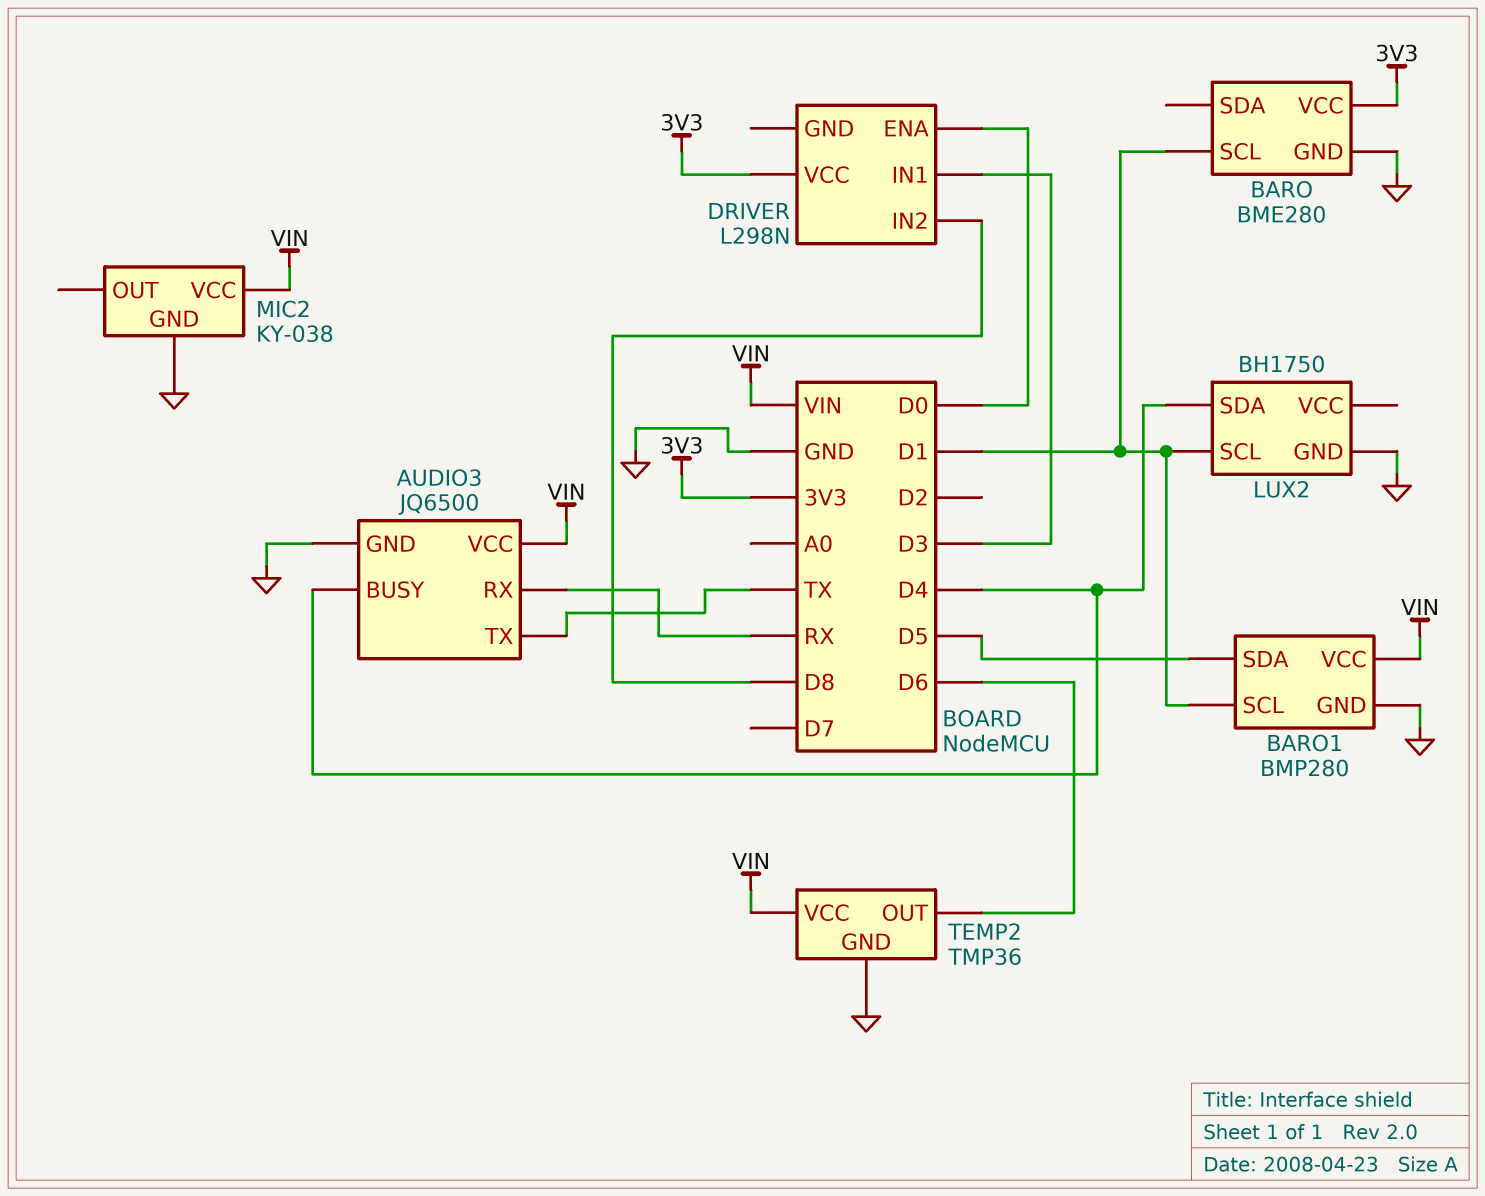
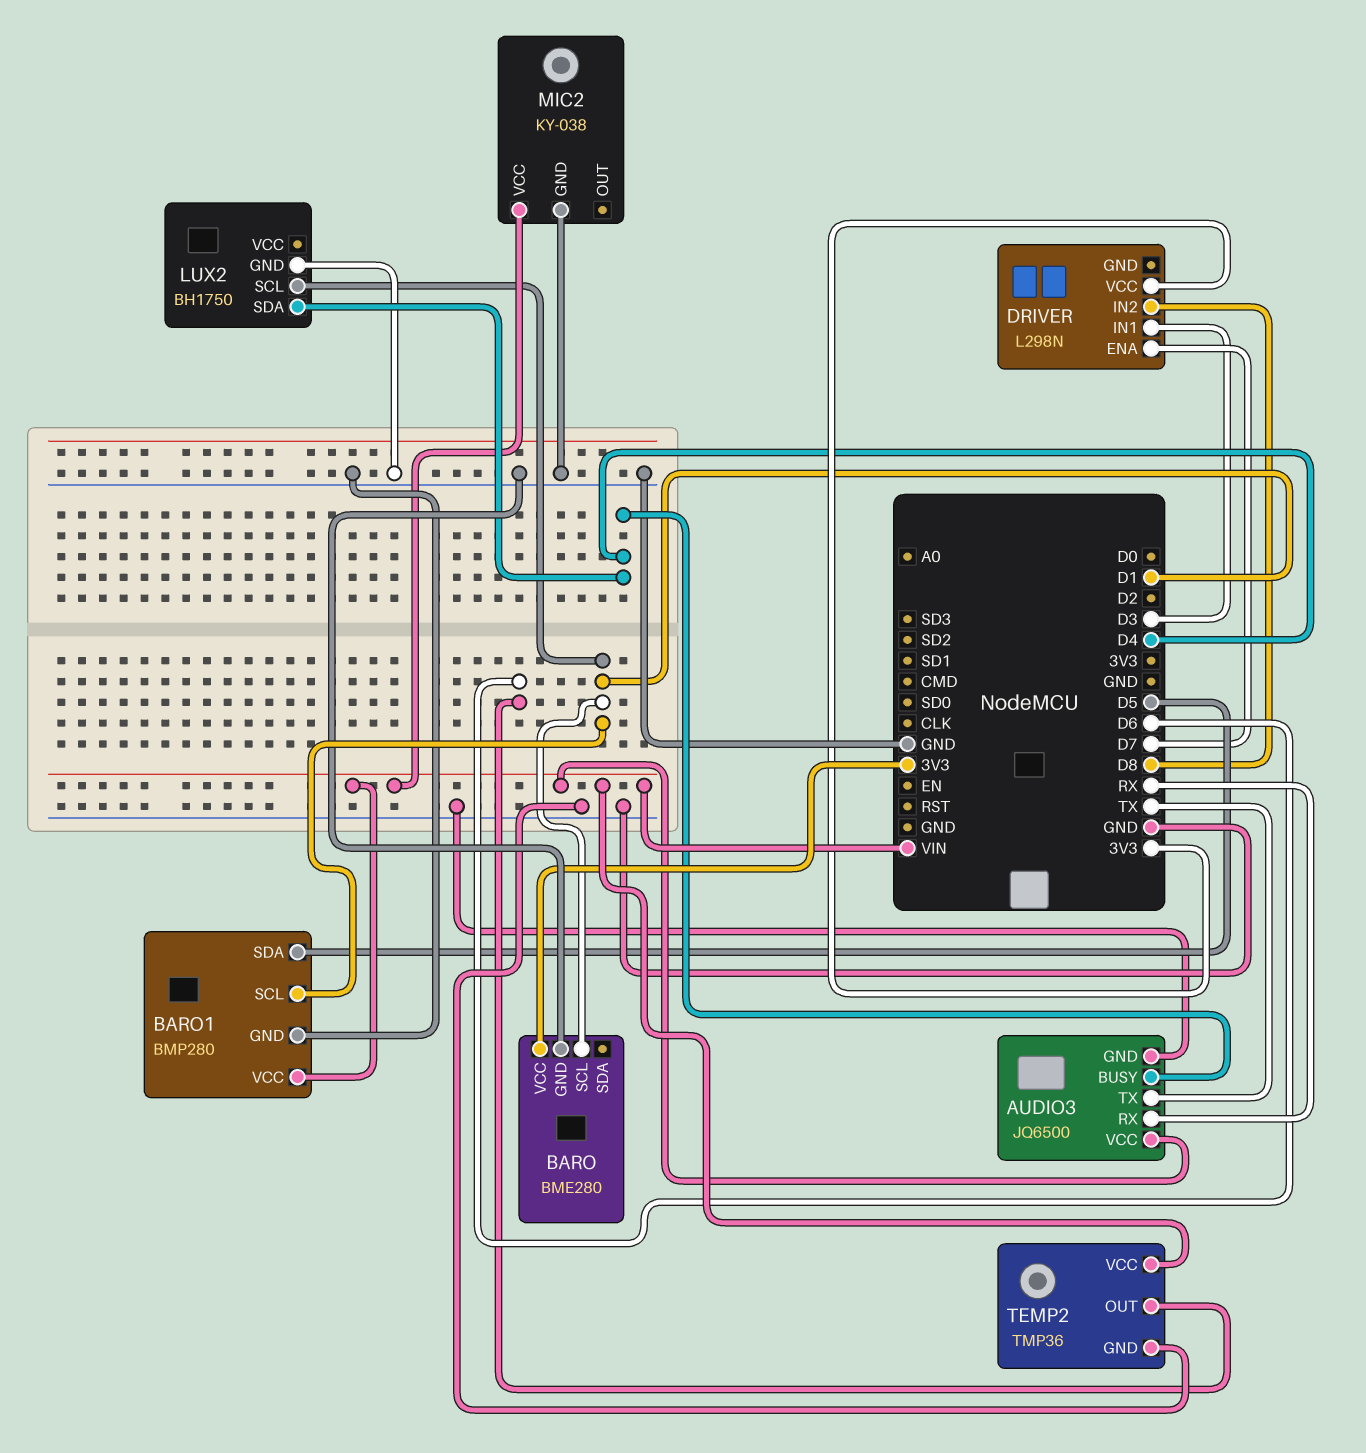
DRIVER pin ENA: D0 -> D7

